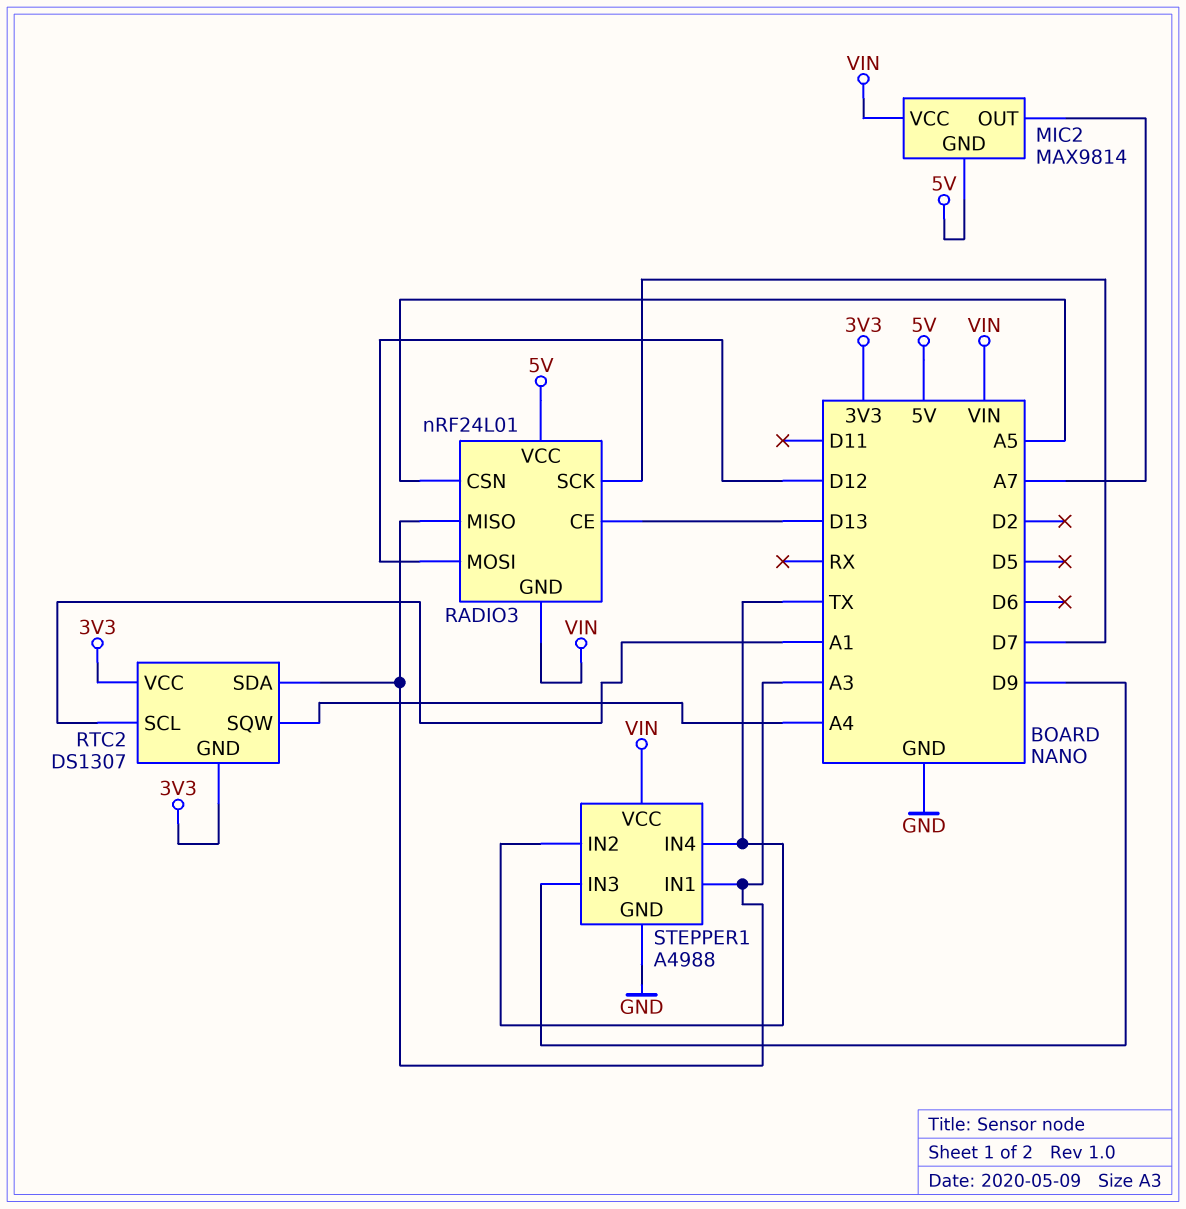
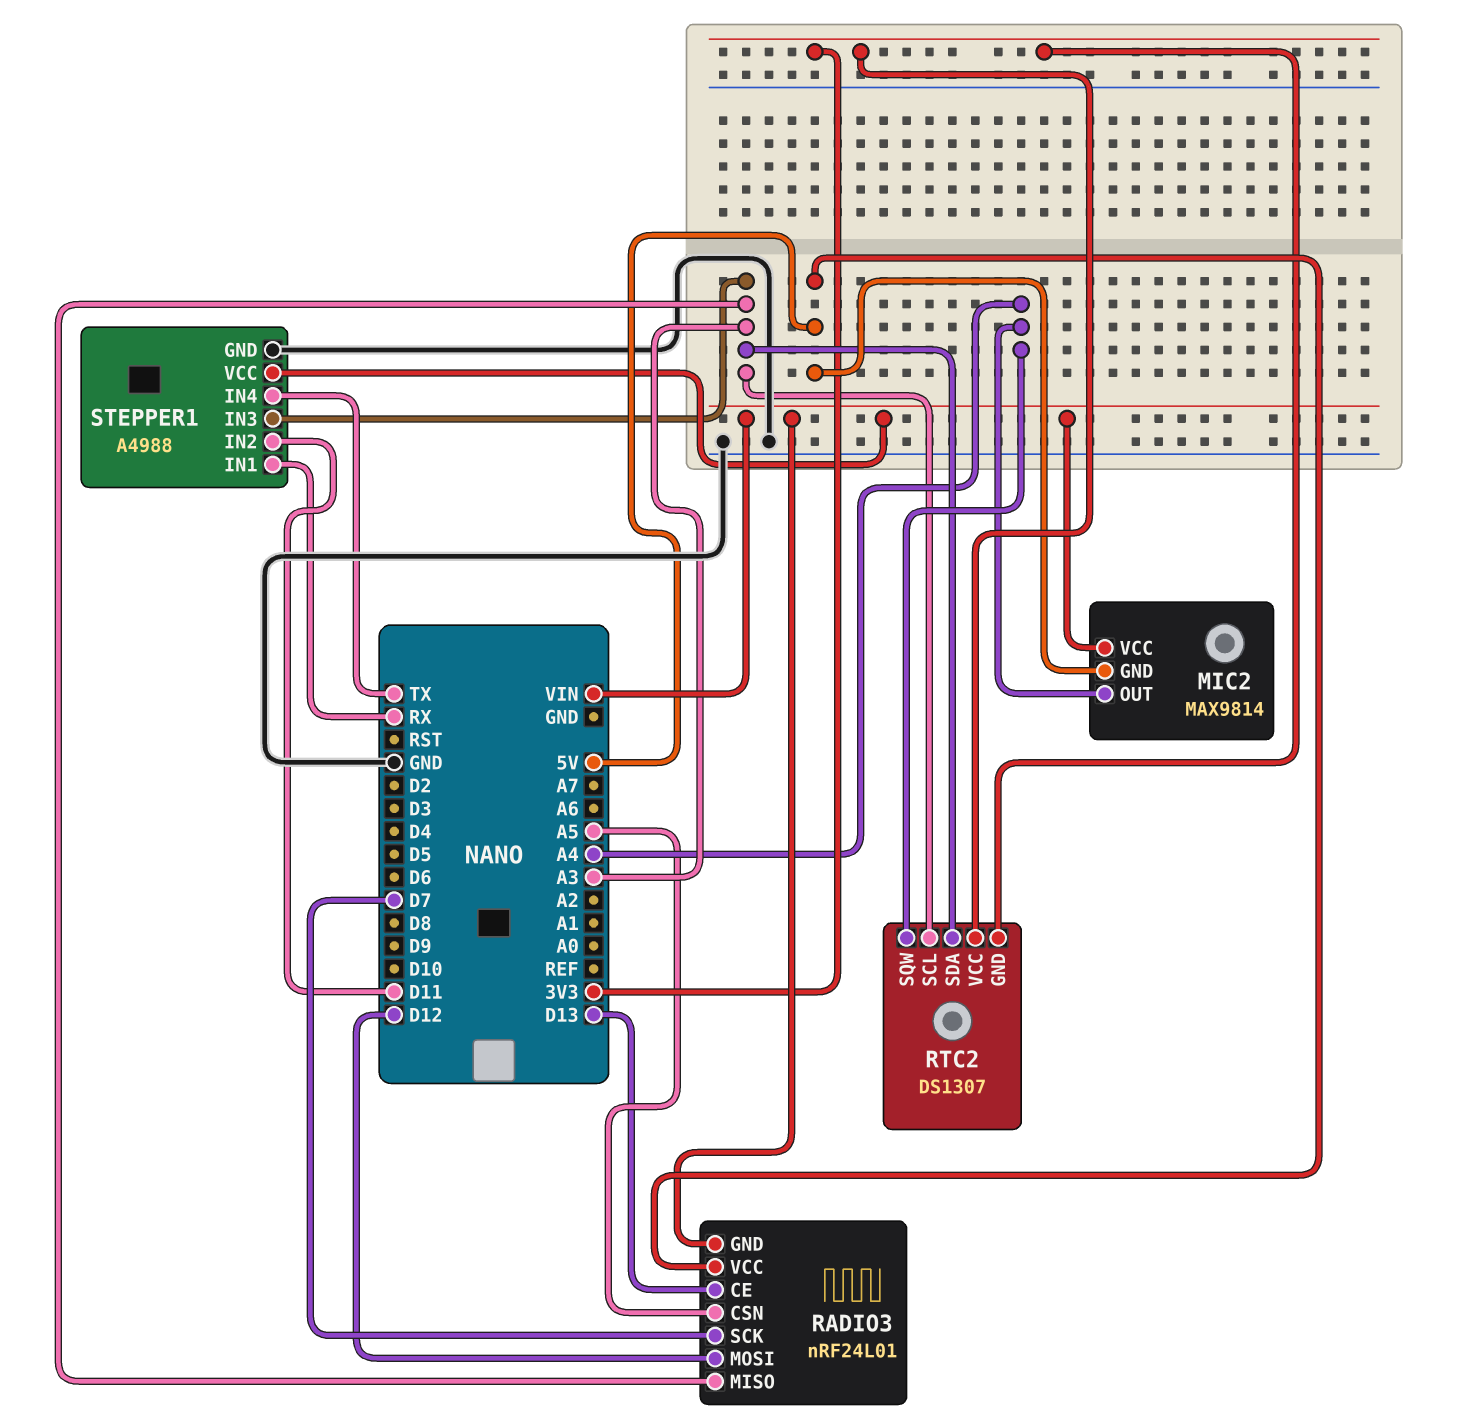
MIC2 pin OUT: A7 -> A4
RTC2 pin SCL: A1 -> A3
STEPPER1 pin IN1: A3 -> RX
STEPPER1 pin IN2: TX -> D11
STEPPER1 pin IN3: D9 -> A3

